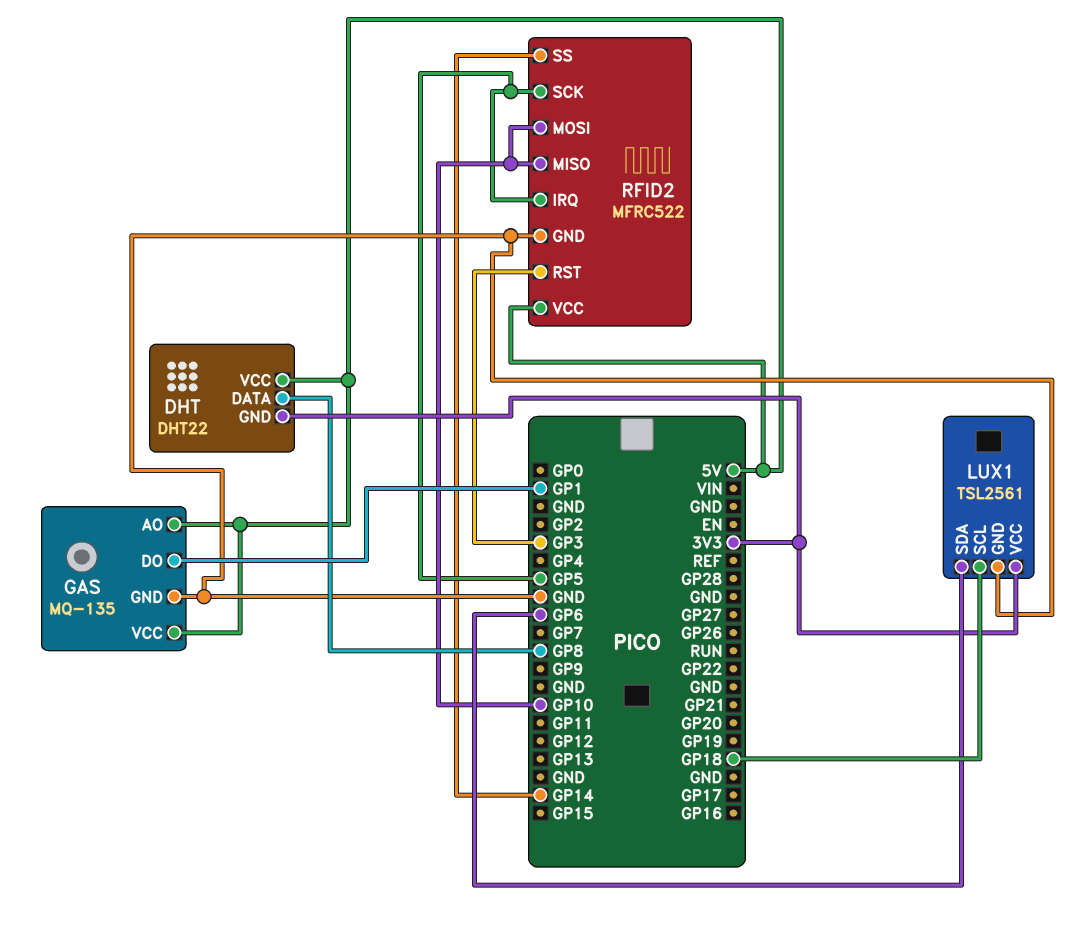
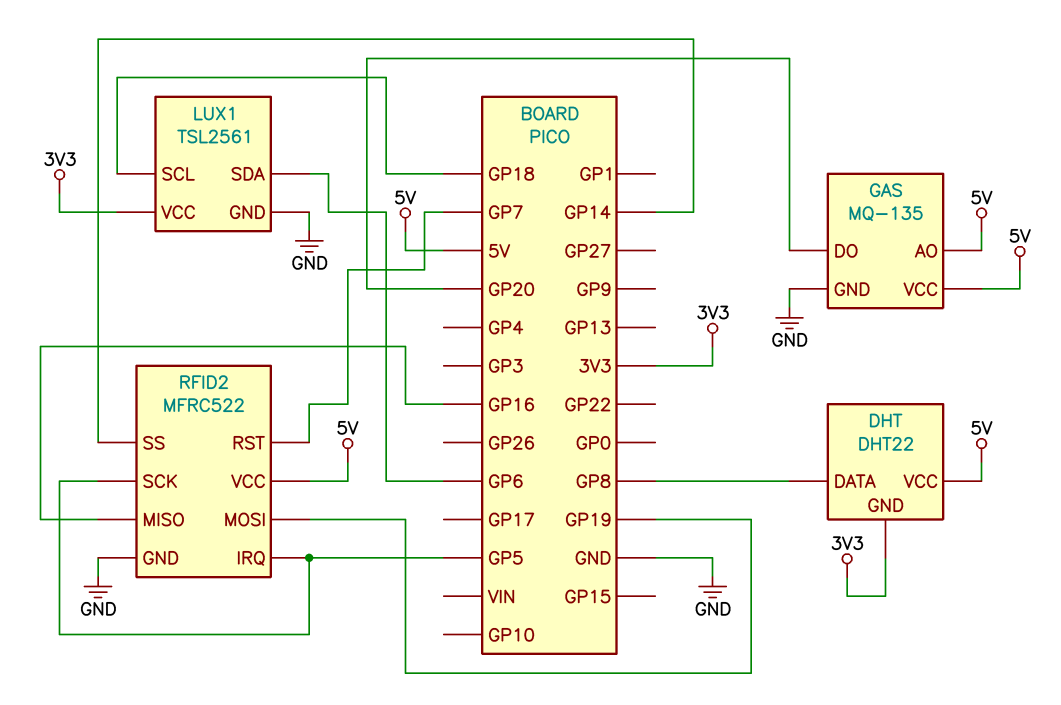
GAS pin DO: GP1 -> GP20
RFID2 pin MISO: GP10 -> GP16
RFID2 pin MOSI: GP10 -> GP19
RFID2 pin RST: GP3 -> GP7

